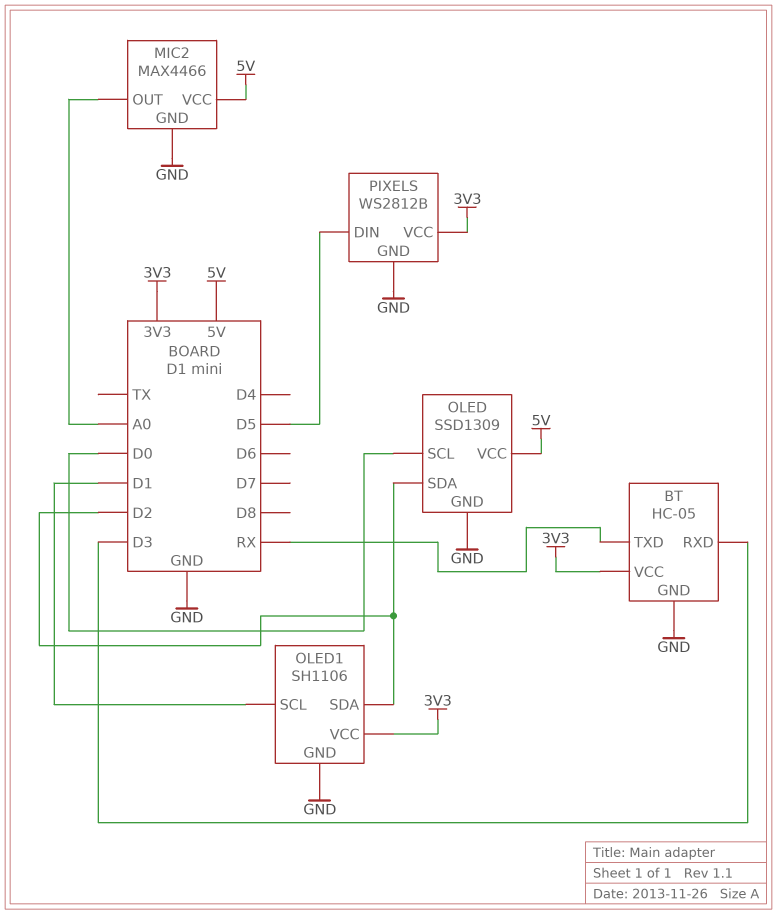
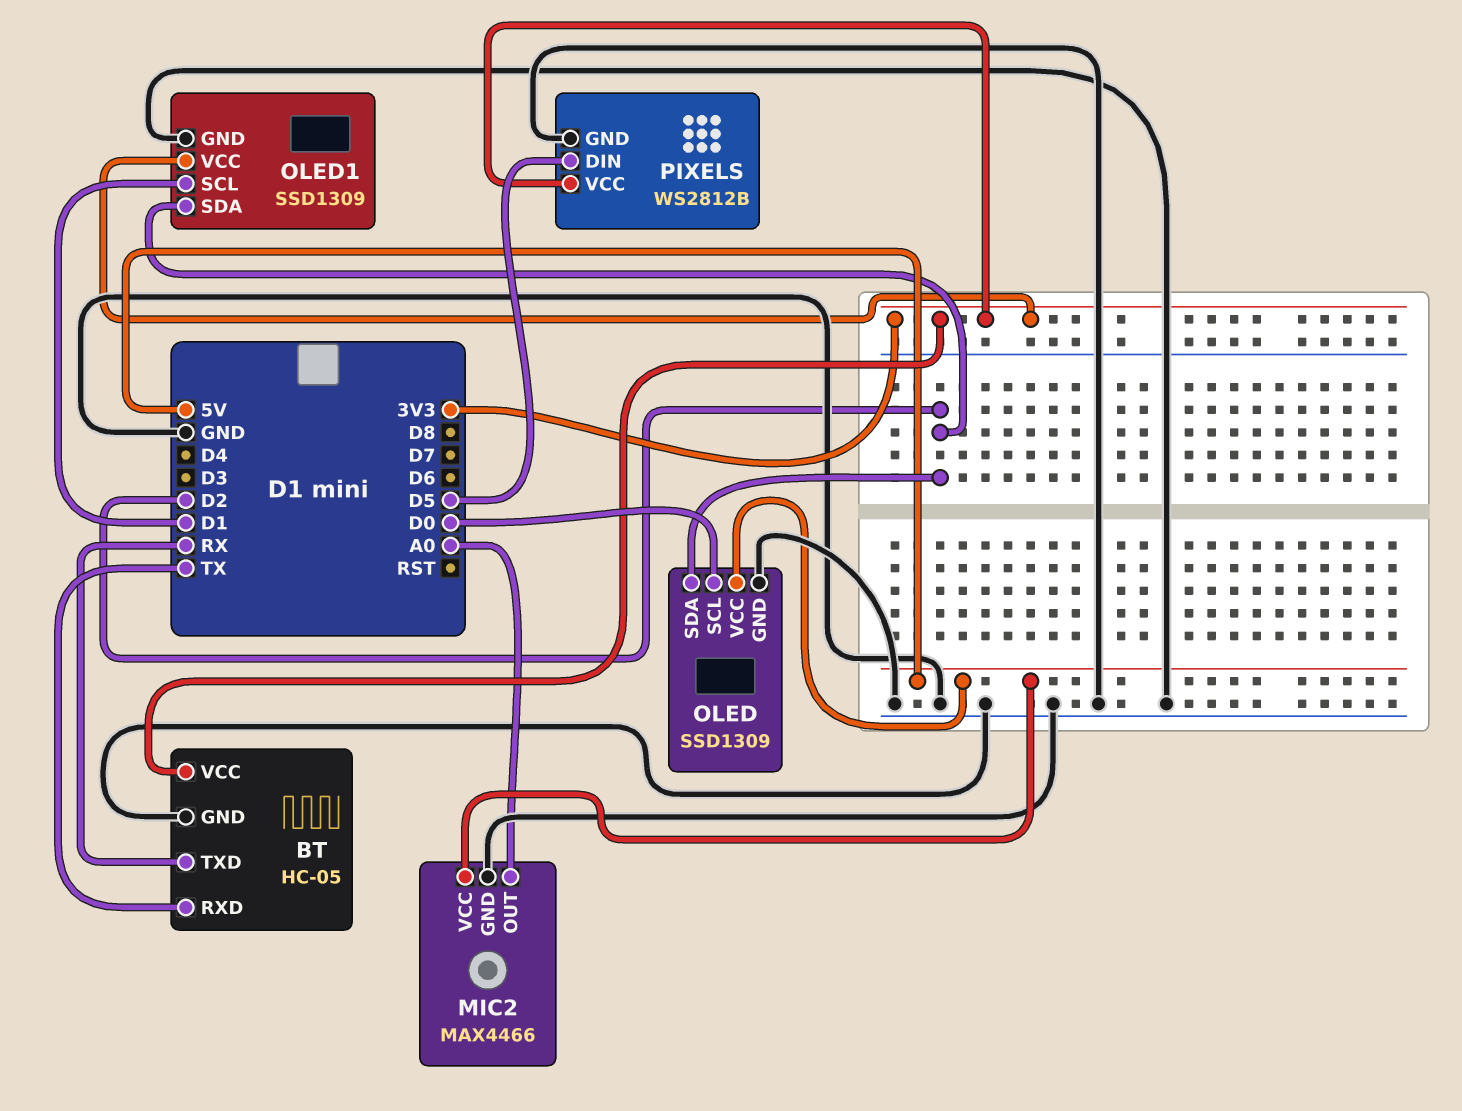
BT pin RXD: D3 -> TX
OLED1: SH1106 -> SSD1309

